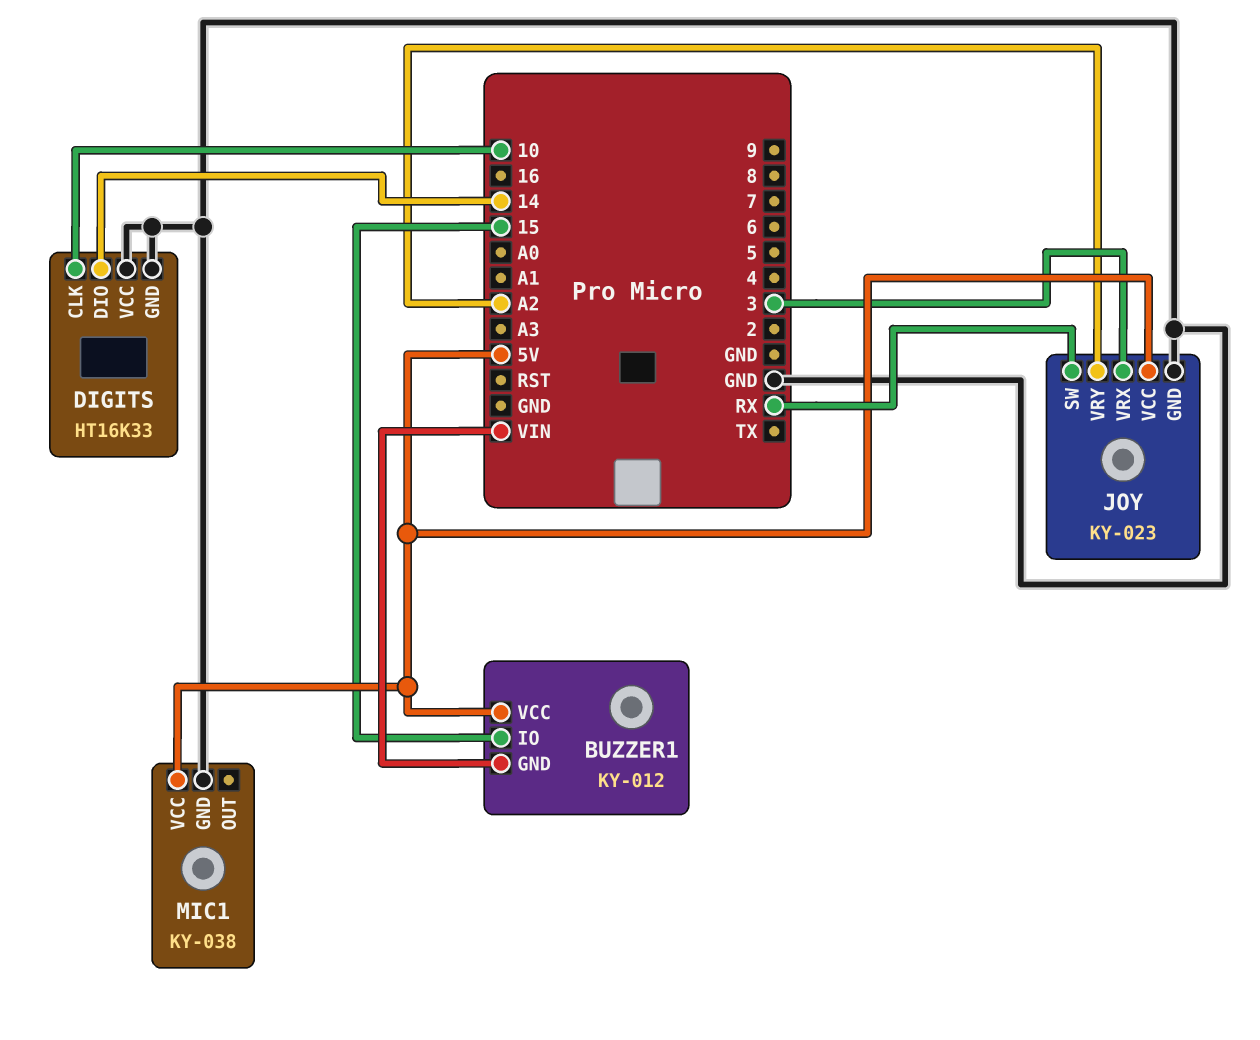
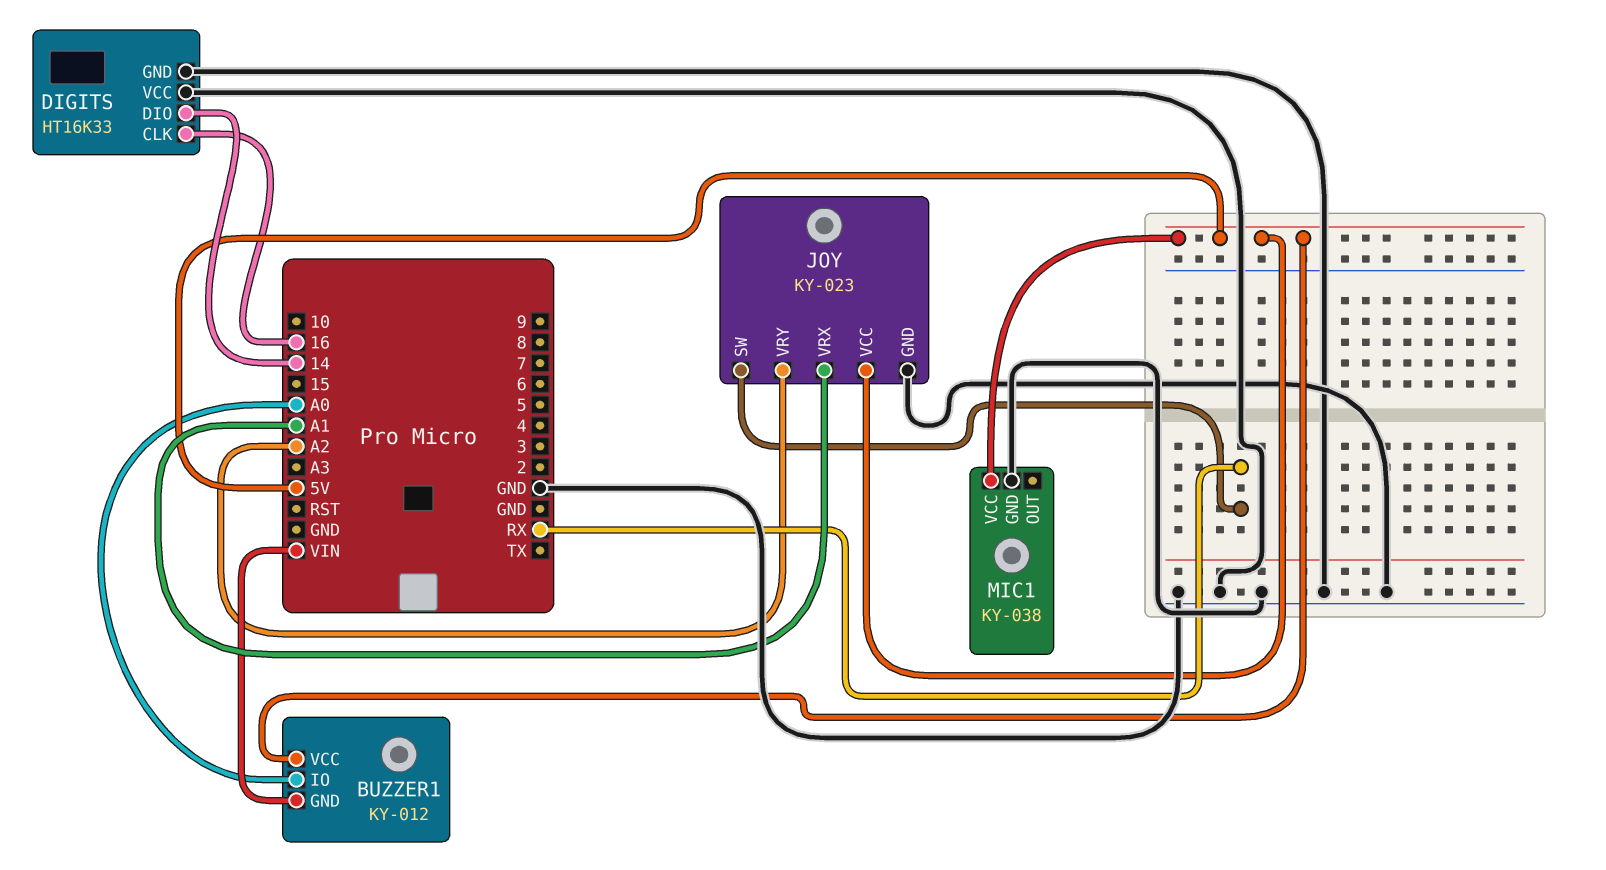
BUZZER1 pin IO: 15 -> A0
DIGITS pin CLK: 10 -> 16
JOY pin VRX: 3 -> A1

